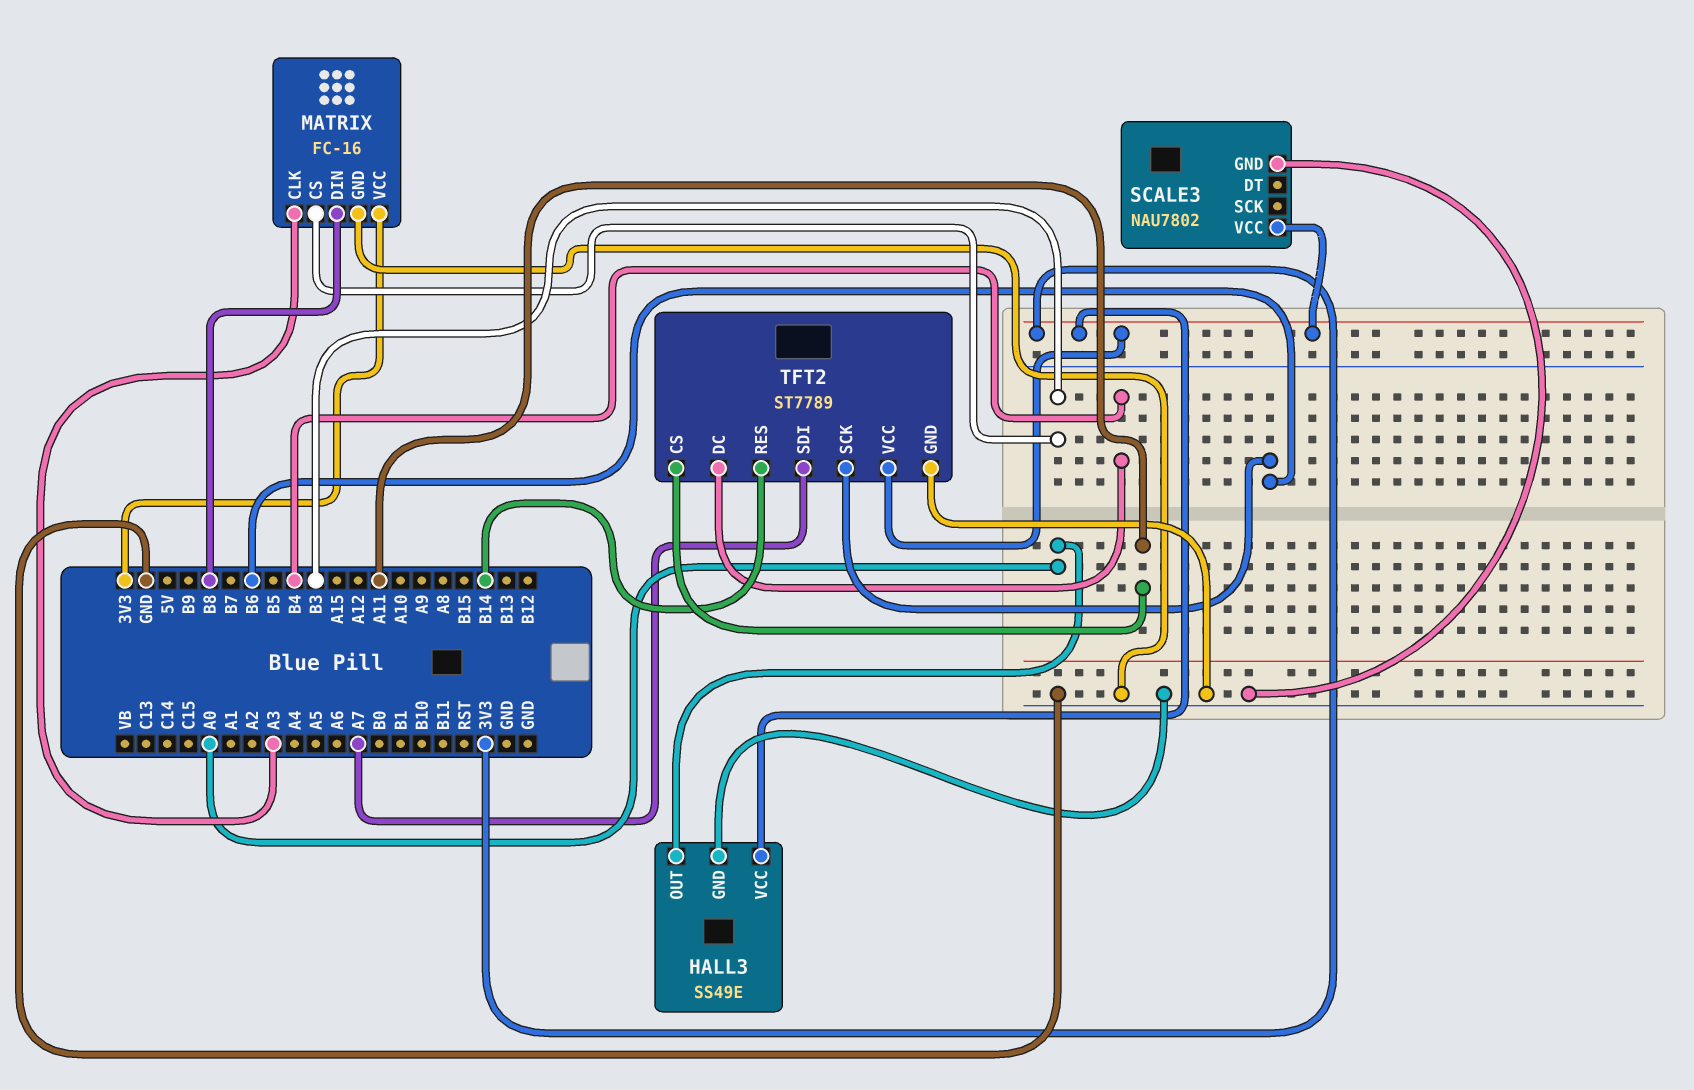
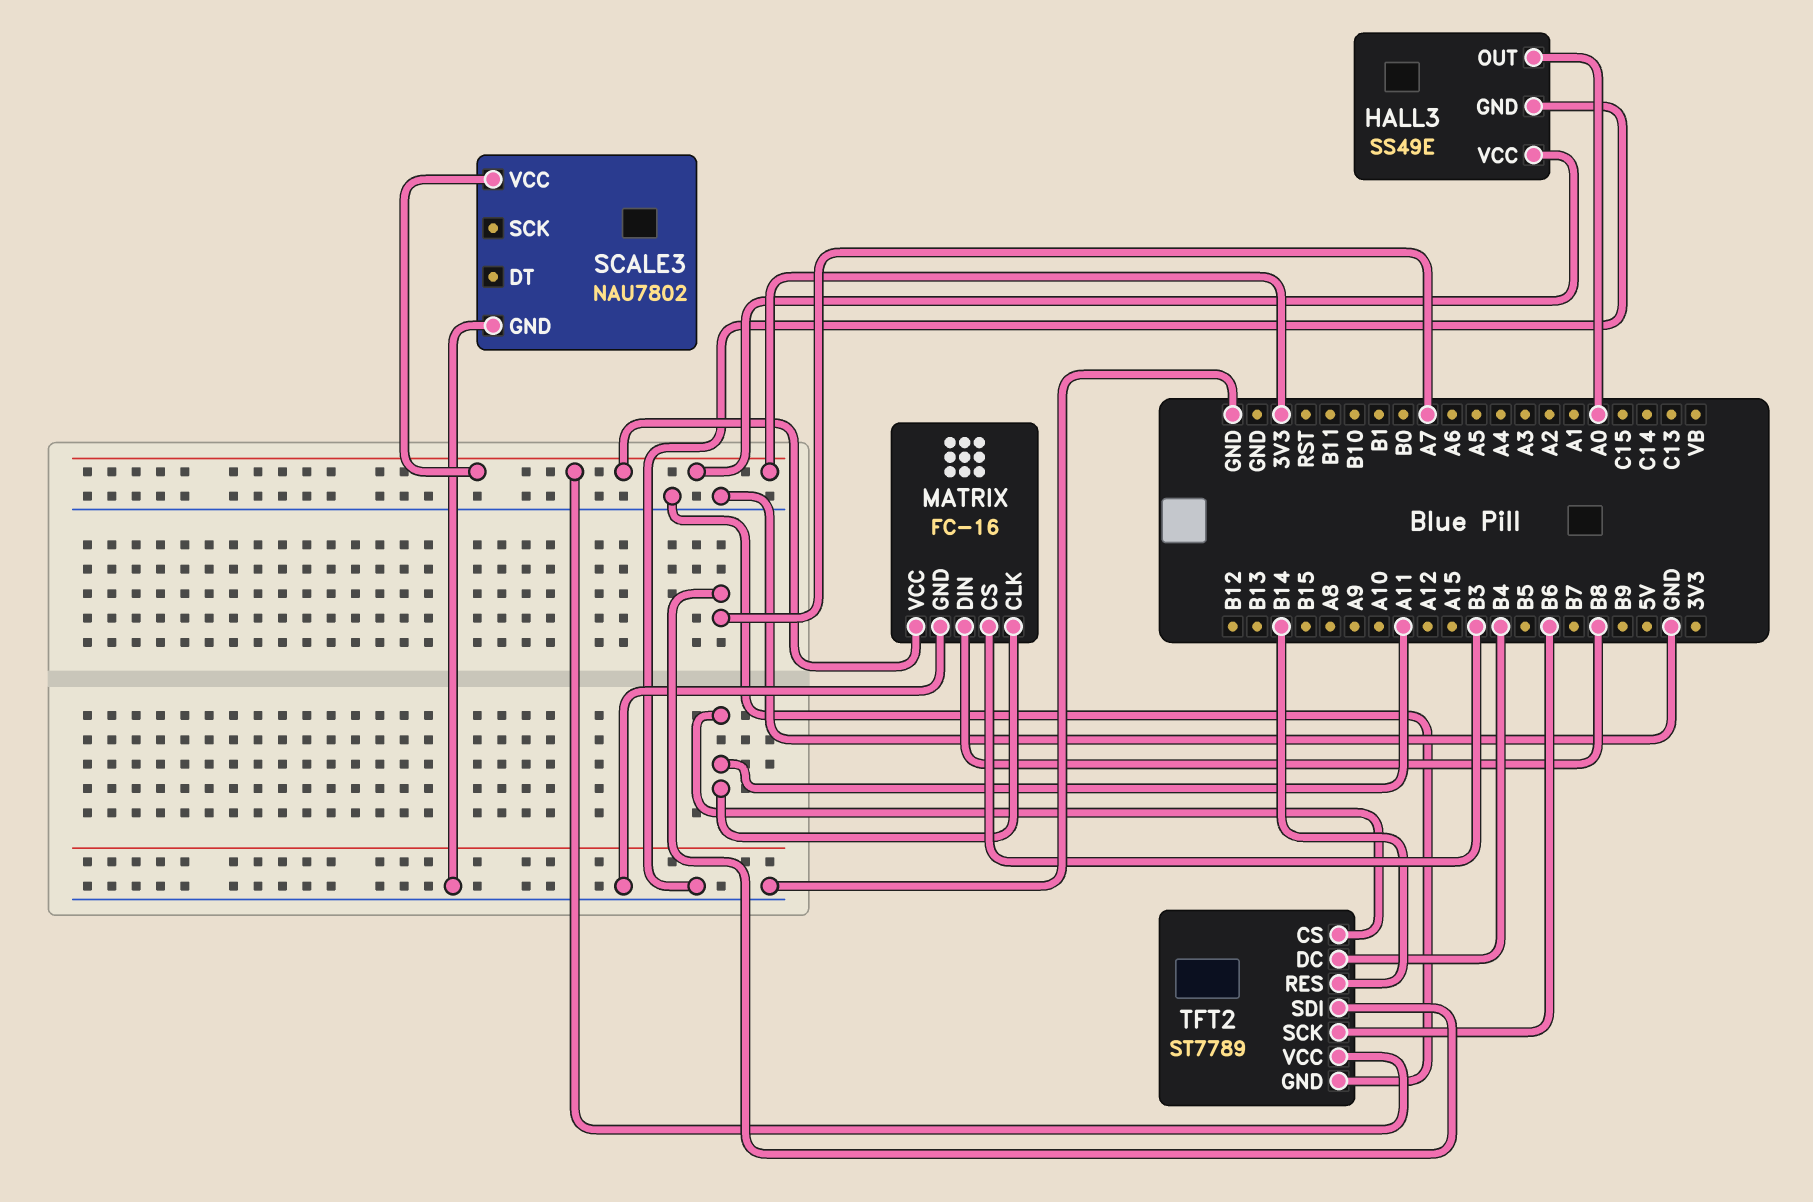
MATRIX pin CLK: A3 -> A11

